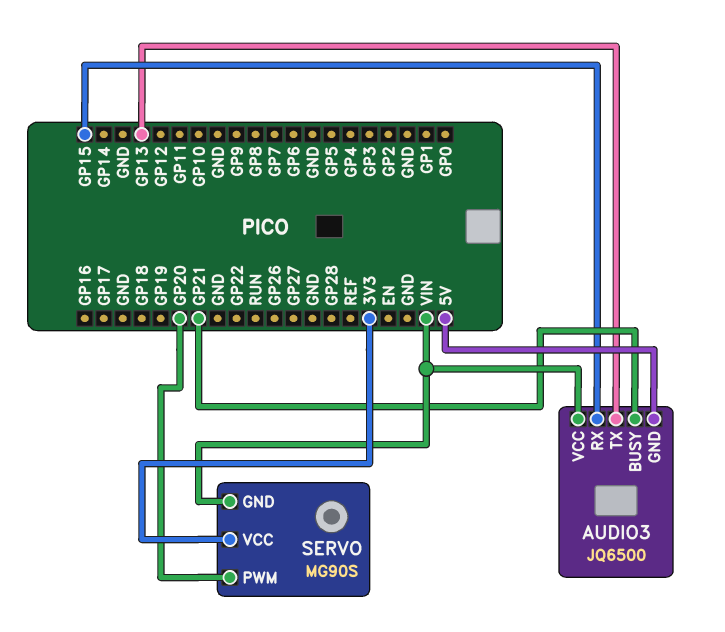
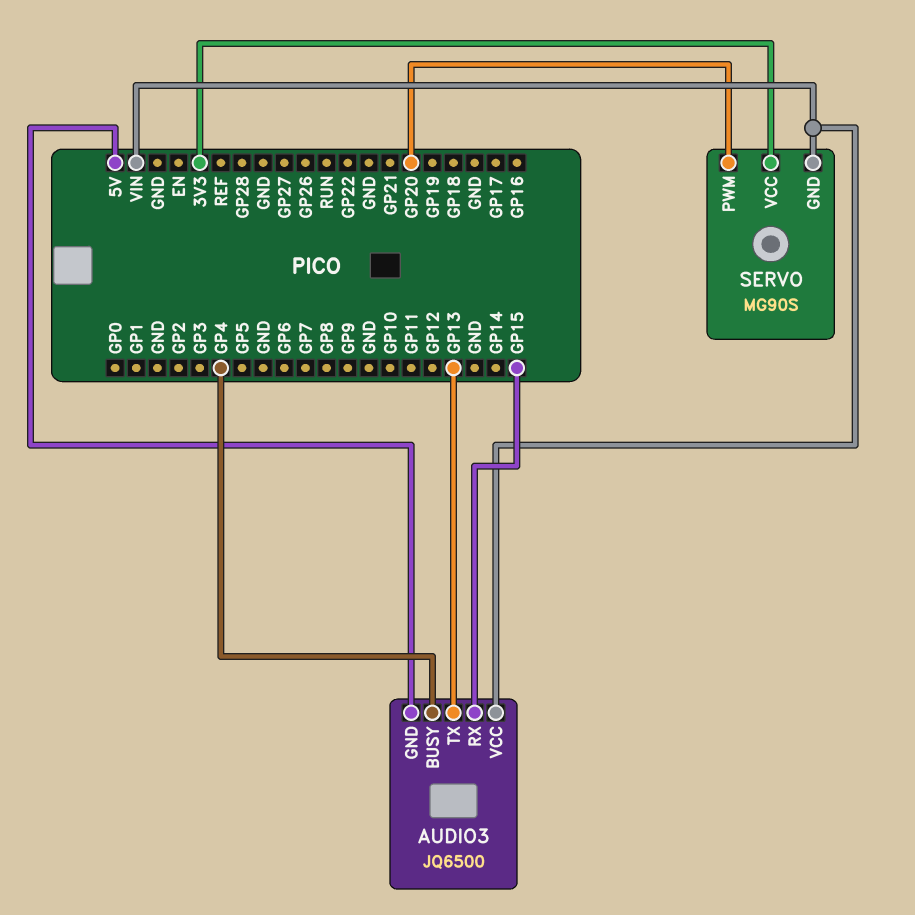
AUDIO3 pin BUSY: GP21 -> GP4

